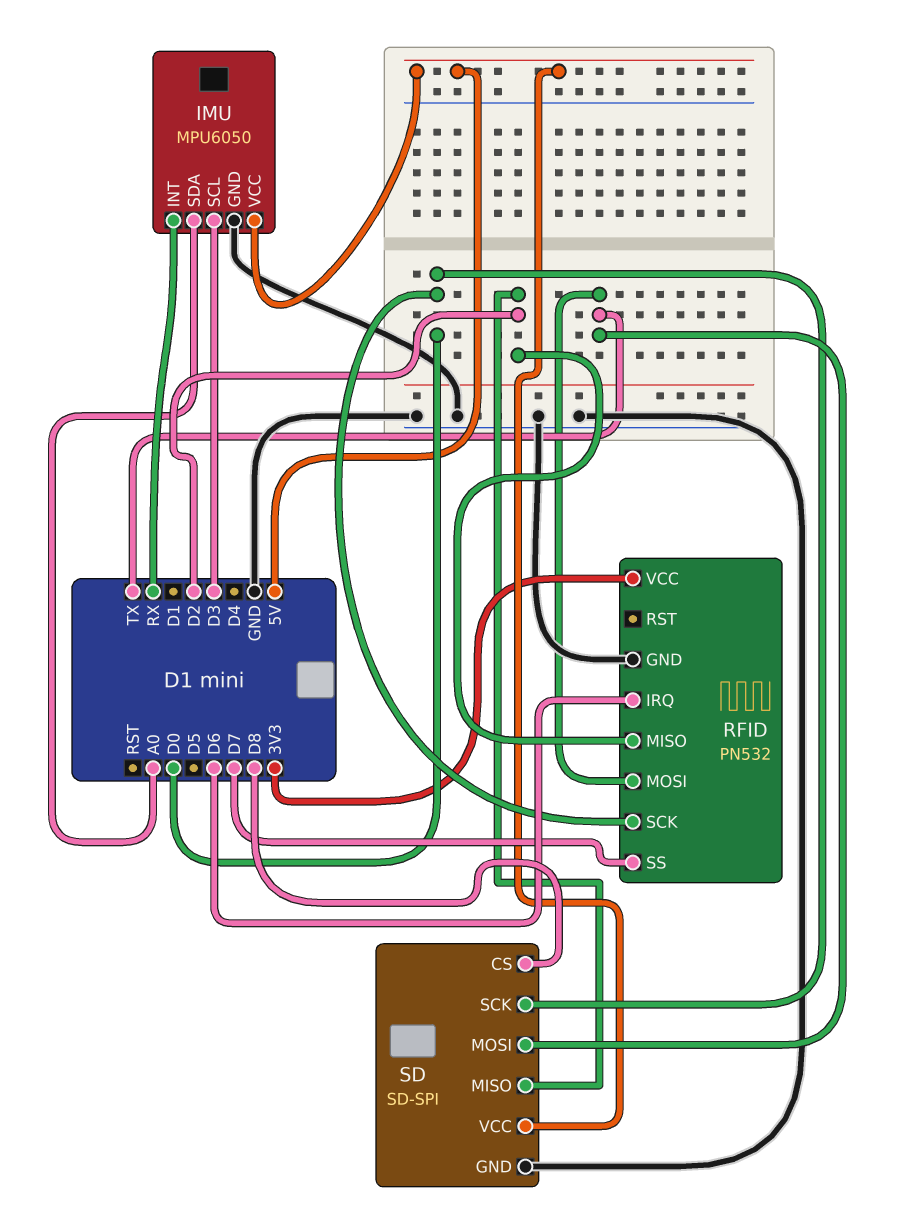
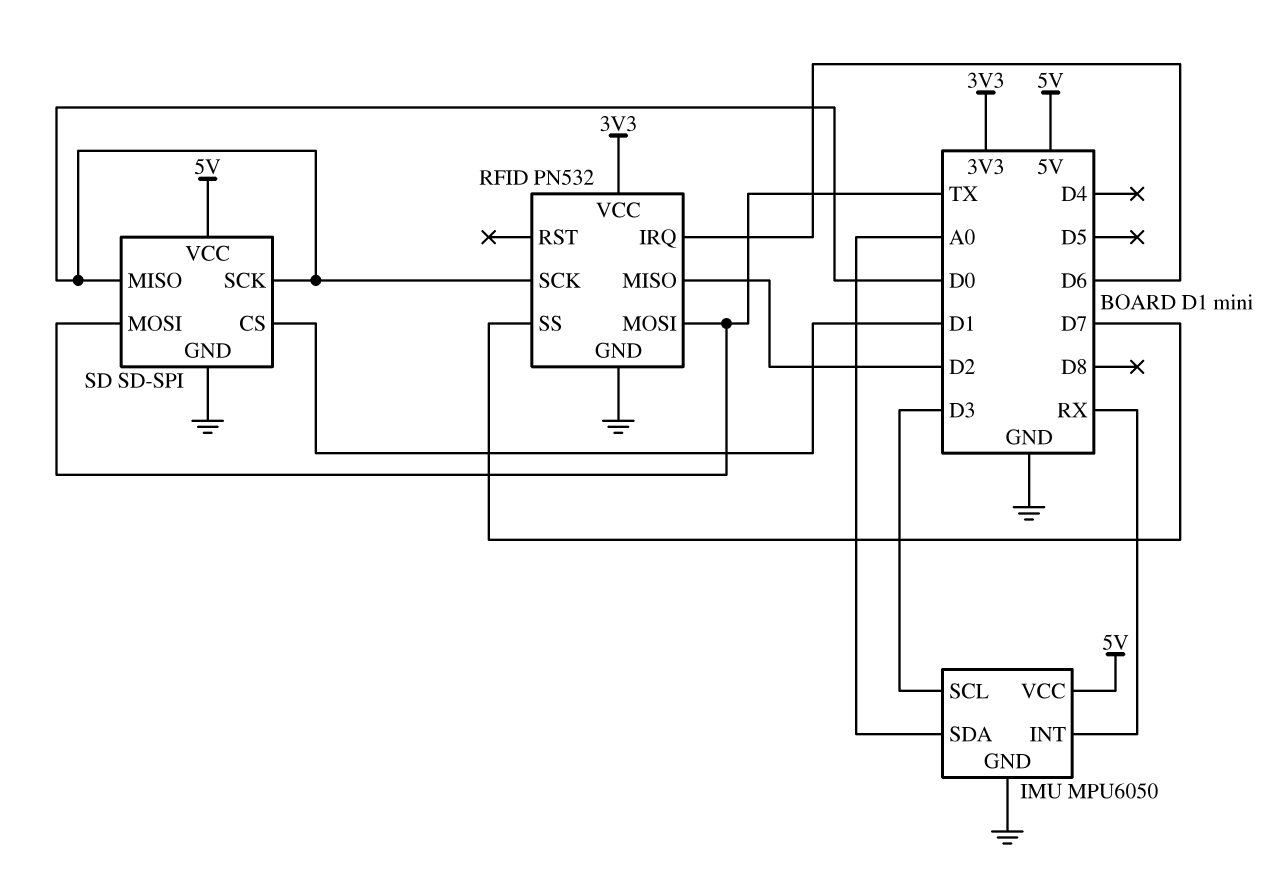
SD pin CS: D8 -> D1
SD pin MISO: D2 -> D0

